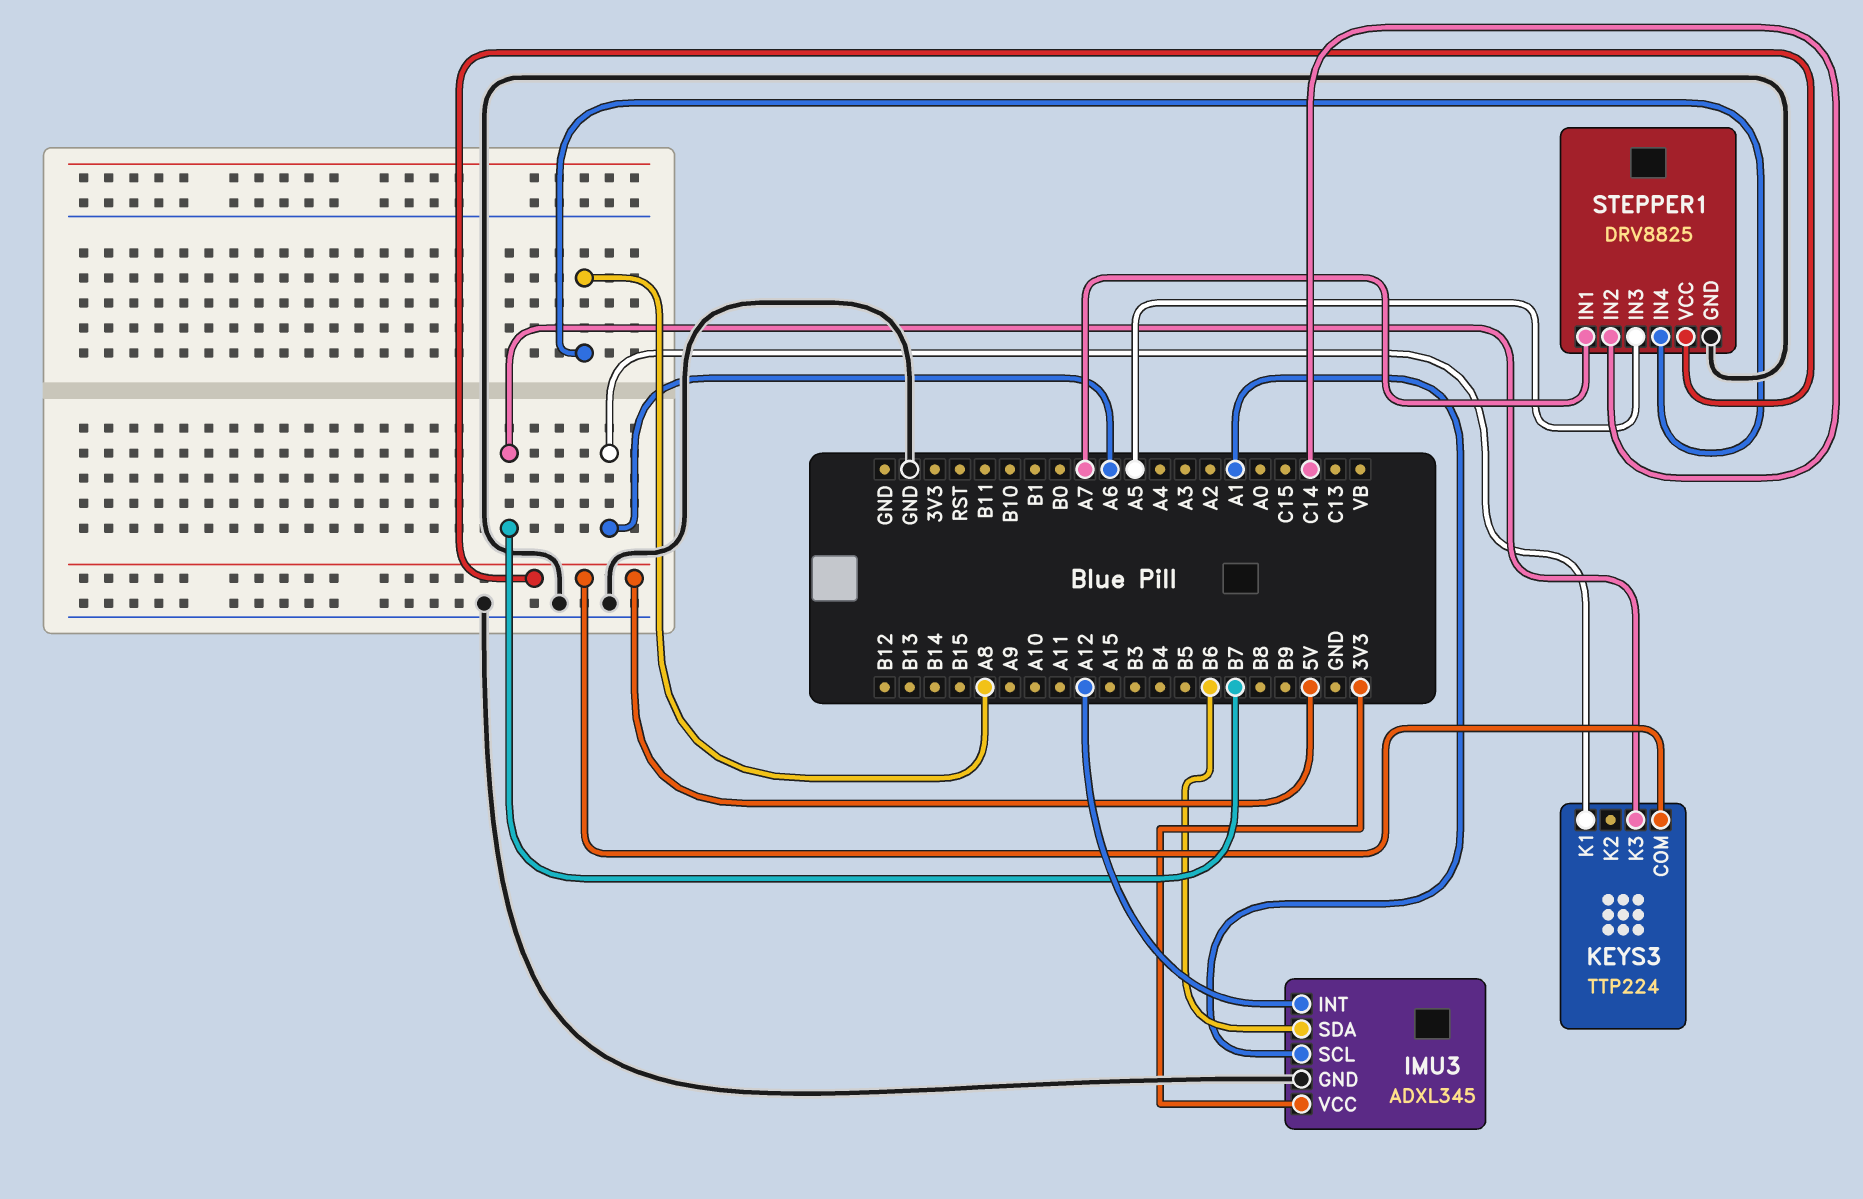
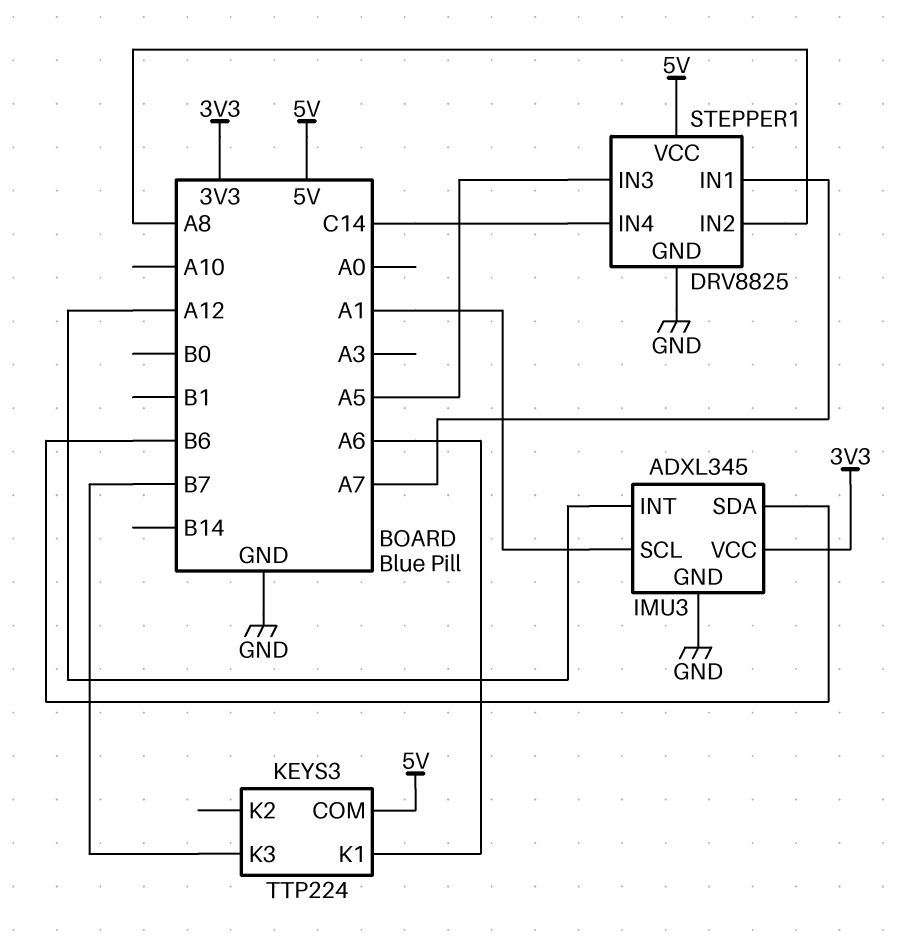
STEPPER1 pin IN2: C14 -> A8
STEPPER1 pin IN4: A8 -> C14

